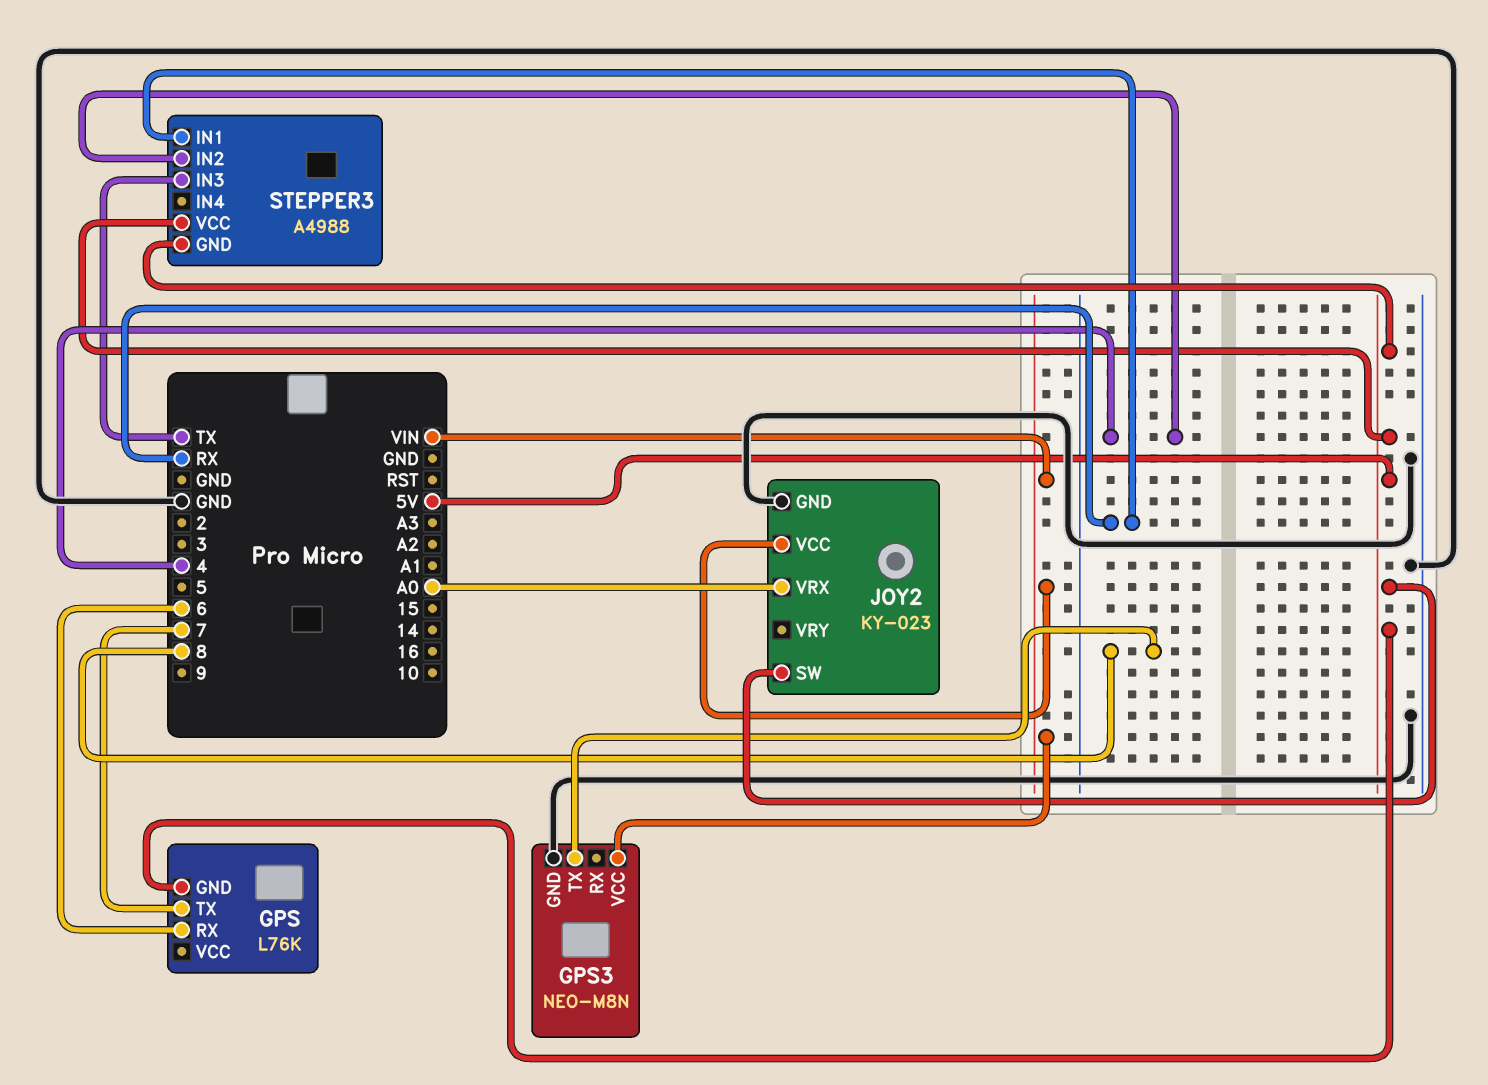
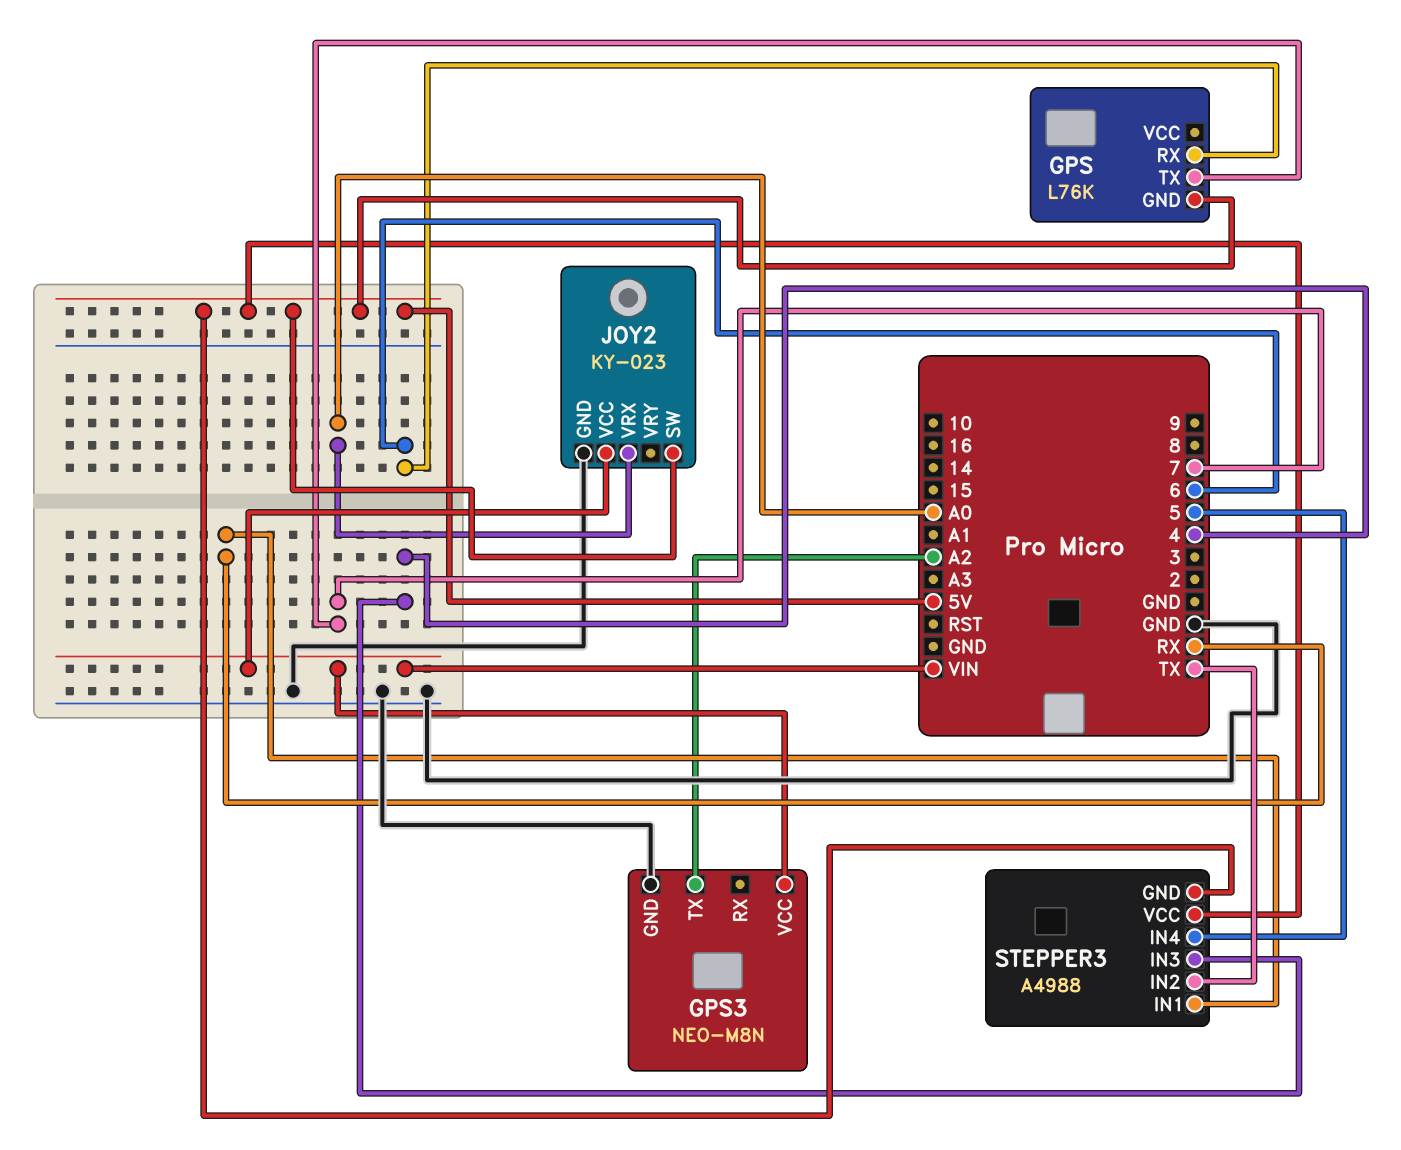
GPS3 pin TX: 8 -> A2
STEPPER3 pin IN2: 4 -> TX
STEPPER3 pin IN3: TX -> 4
STEPPER3 pin IN4: none -> 5

